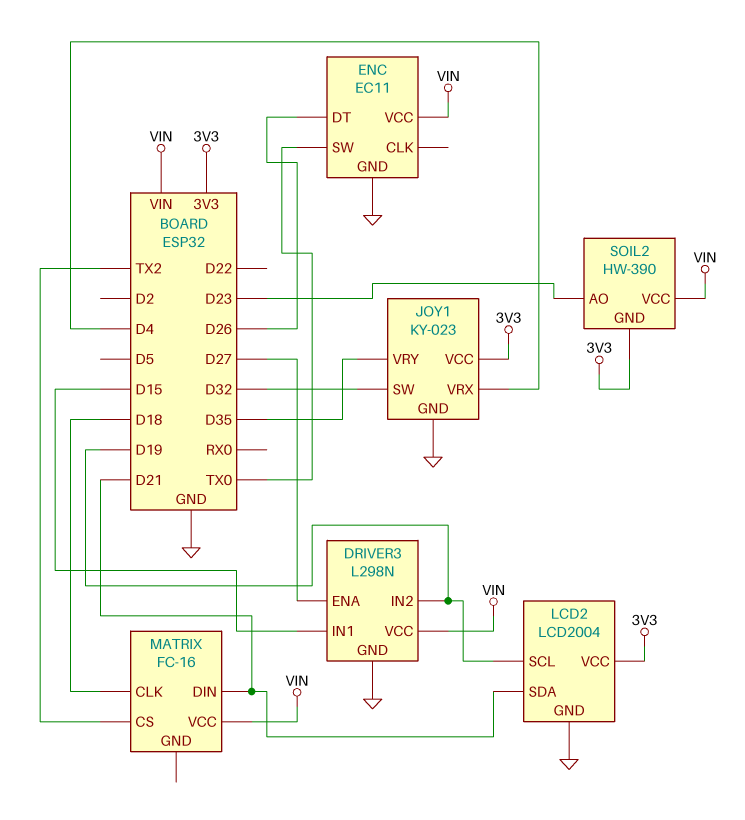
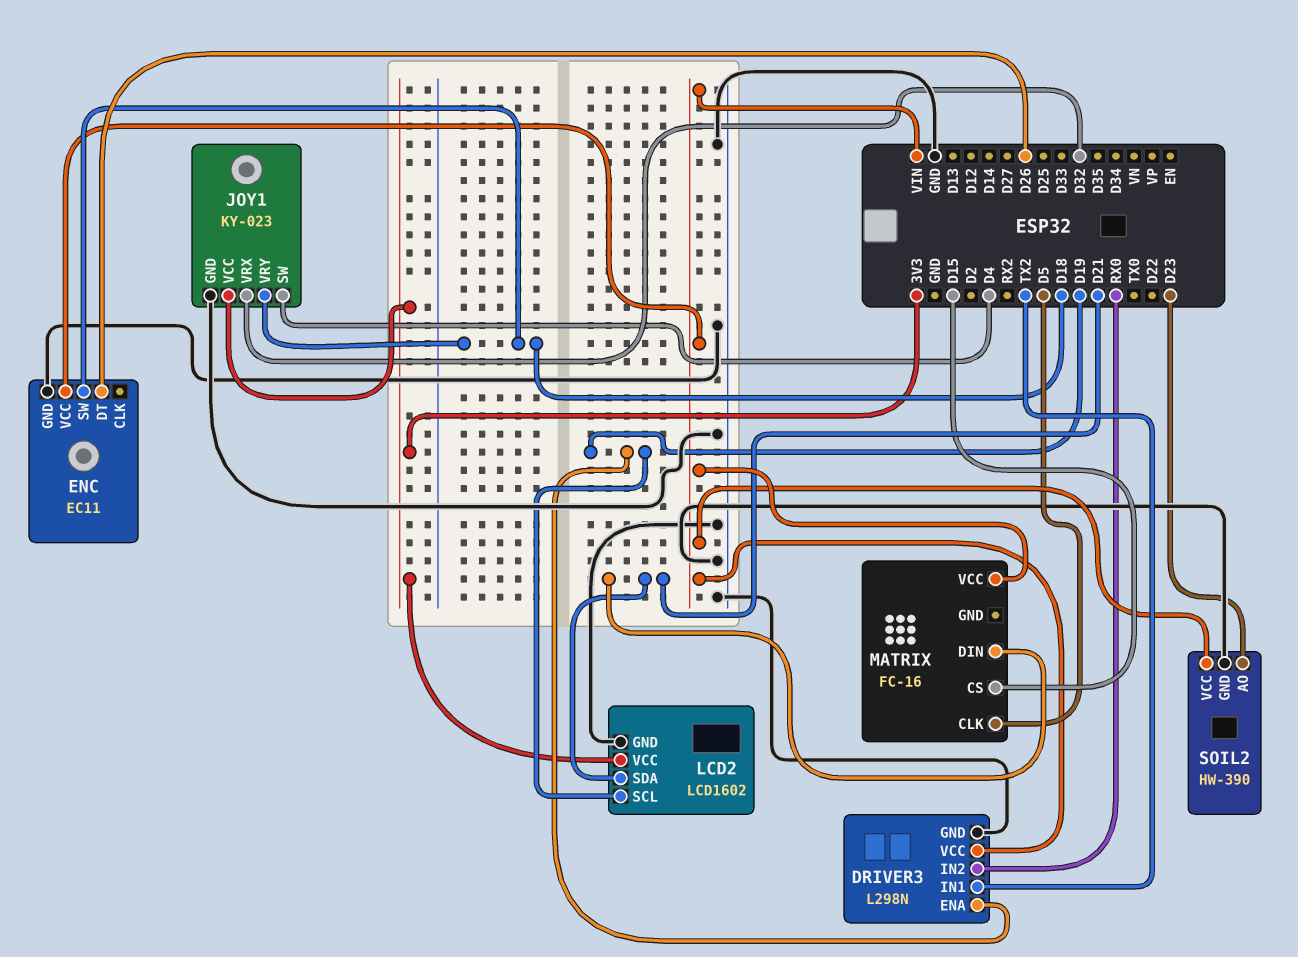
DRIVER3 pin ENA: D27 -> D19
DRIVER3 pin IN1: D15 -> TX2
DRIVER3 pin IN2: D19 -> RX0
ENC pin SW: TX0 -> D18
JOY1 pin SW: D32 -> D4
JOY1 pin VRX: D4 -> D32
JOY1 pin VRY: D35 -> D18
LCD2: LCD2004 -> LCD1602
MATRIX pin CLK: D18 -> D5
MATRIX pin CS: TX2 -> D15
SOIL2 pin GND: 3V3 -> GND

